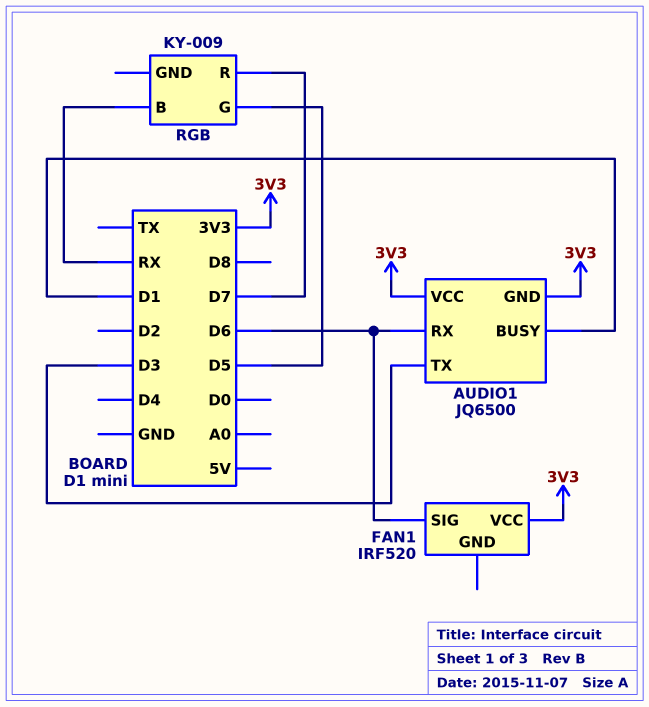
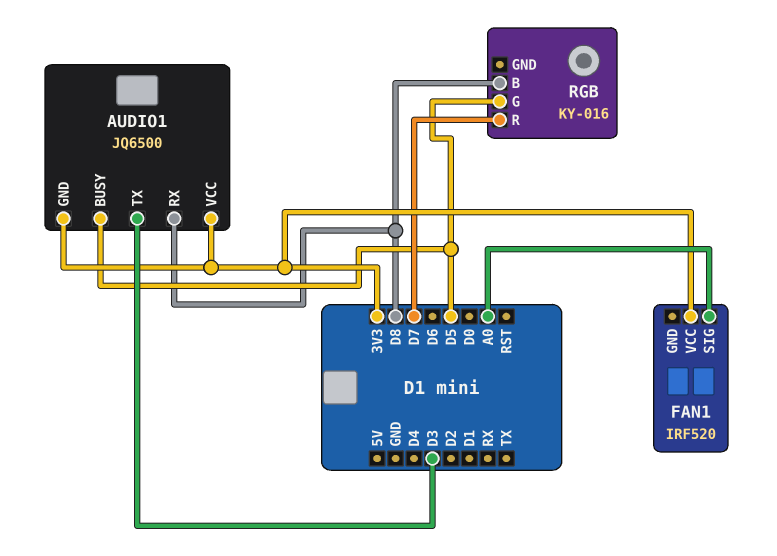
AUDIO1 pin BUSY: D1 -> D5
AUDIO1 pin RX: D6 -> D8
FAN1 pin SIG: D6 -> A0
RGB: KY-009 -> KY-016
RGB pin B: RX -> D8

